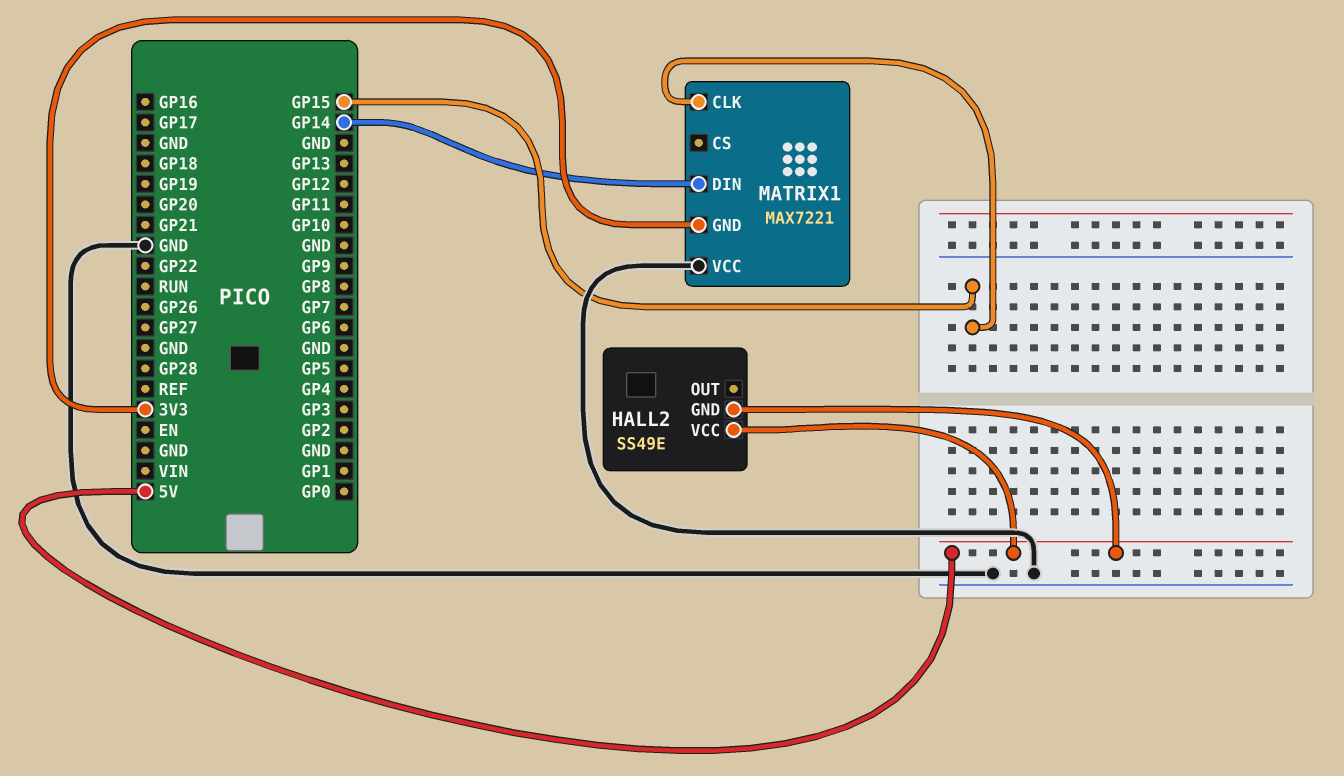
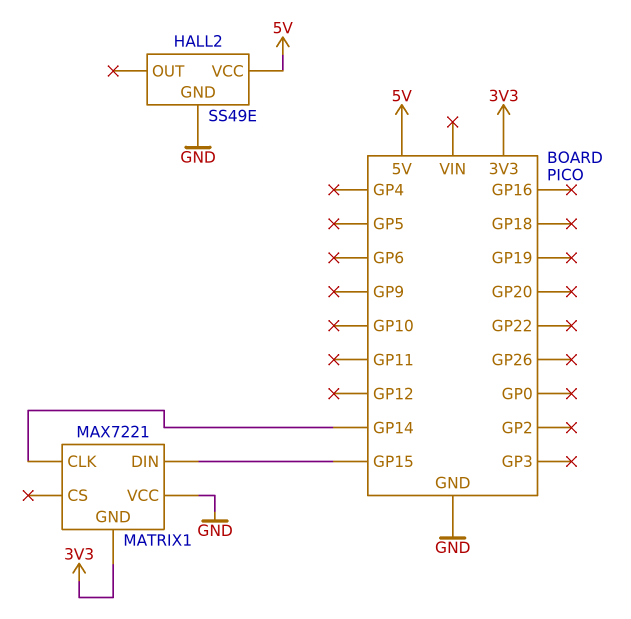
HALL2 pin GND: 5V -> GND
MATRIX1 pin CLK: GP15 -> GP14
MATRIX1 pin DIN: GP14 -> GP15

